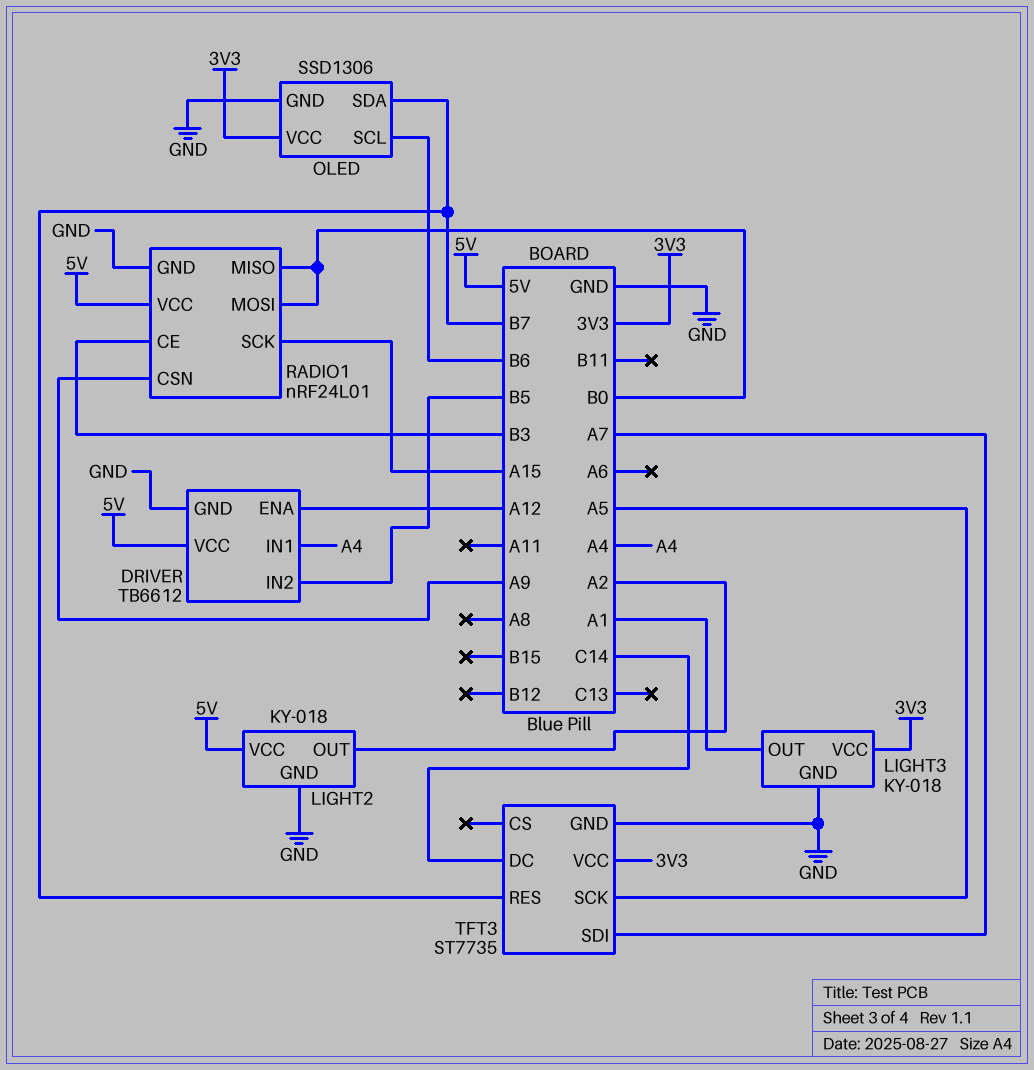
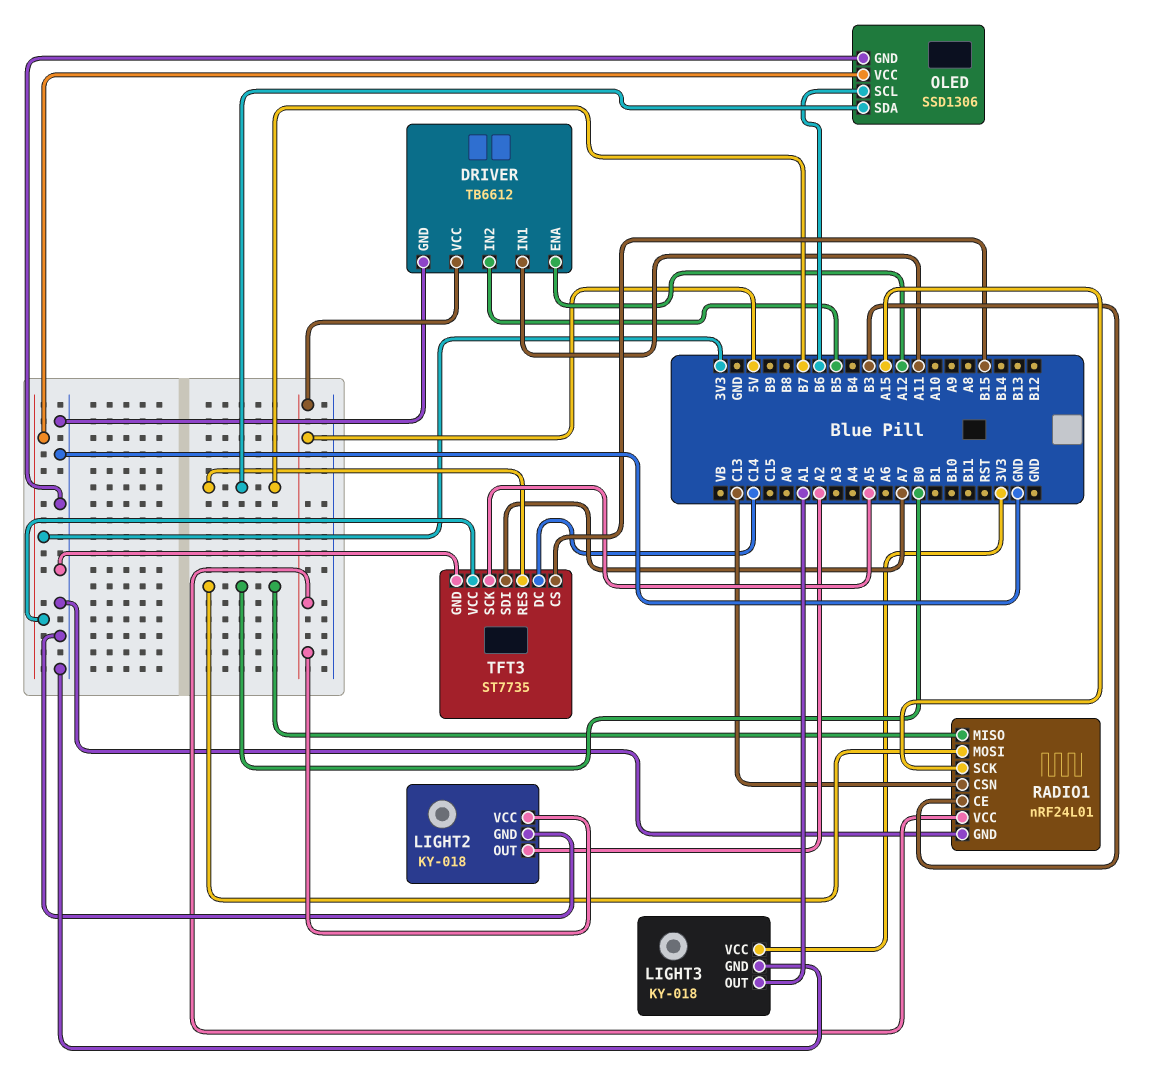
DRIVER pin IN1: A4 -> A11
RADIO1 pin CSN: A9 -> C13
TFT3 pin CS: none -> B15

